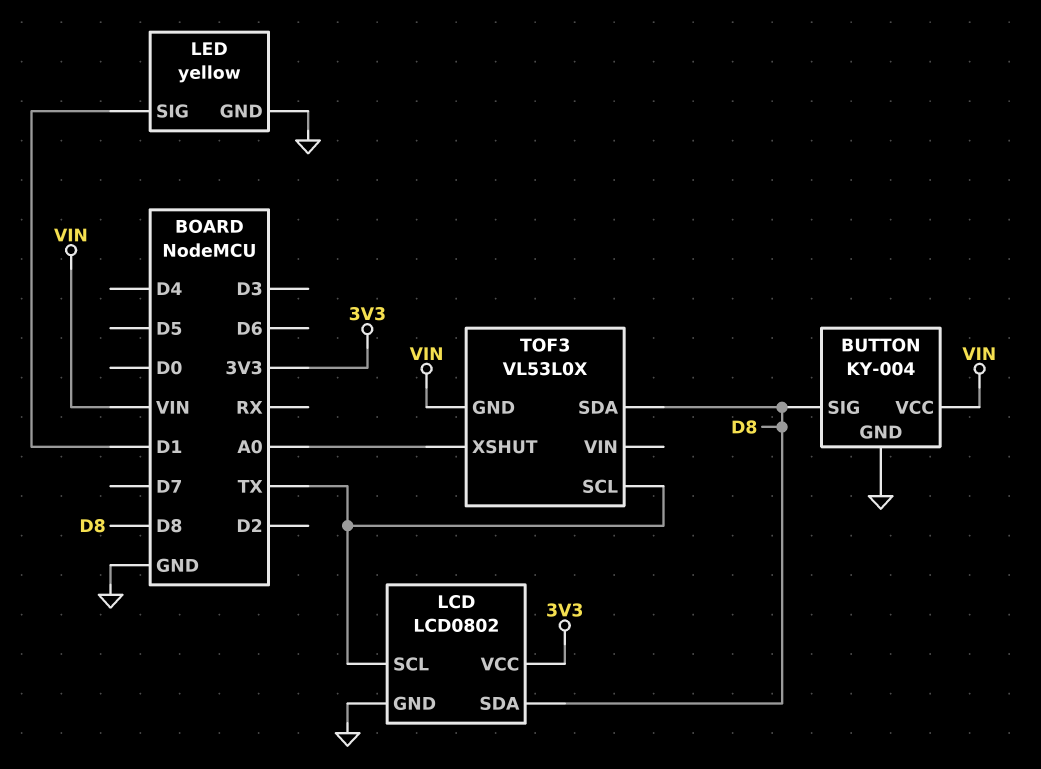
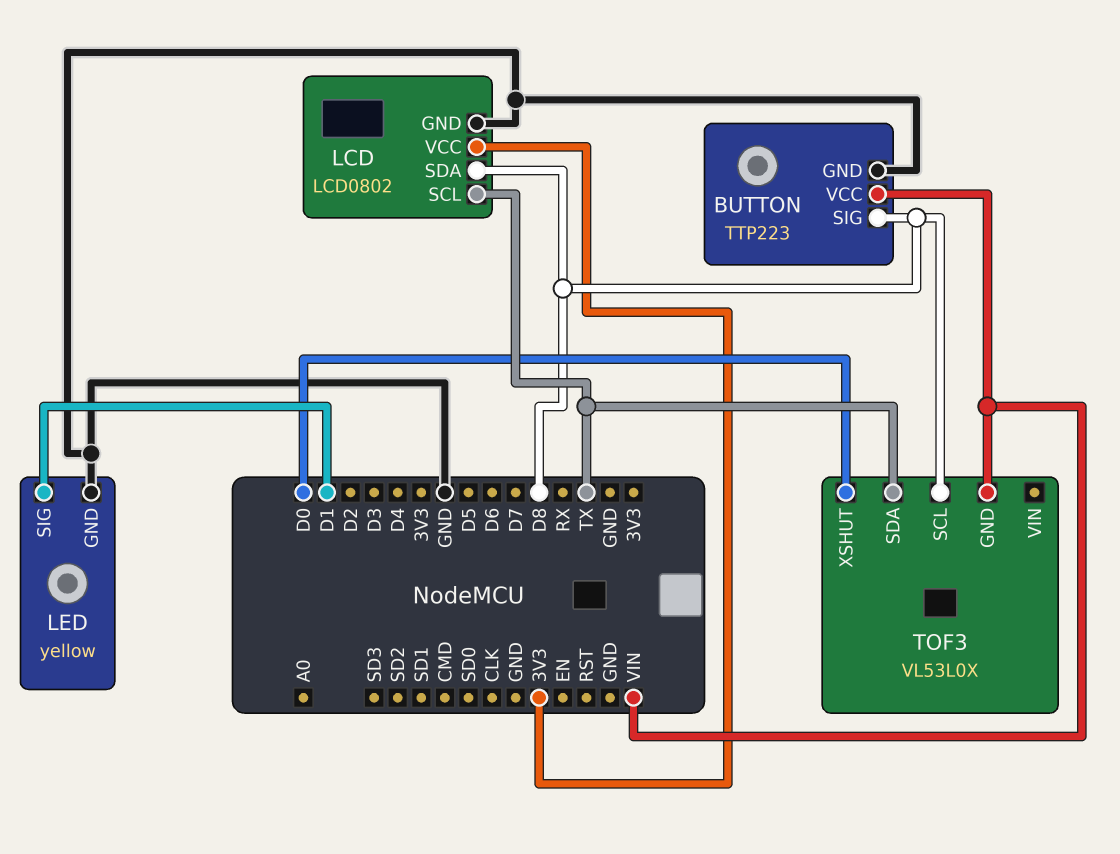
BUTTON: KY-004 -> TTP223
TOF3 pin SCL: TX -> D8
TOF3 pin SDA: D8 -> TX
TOF3 pin XSHUT: A0 -> D0

